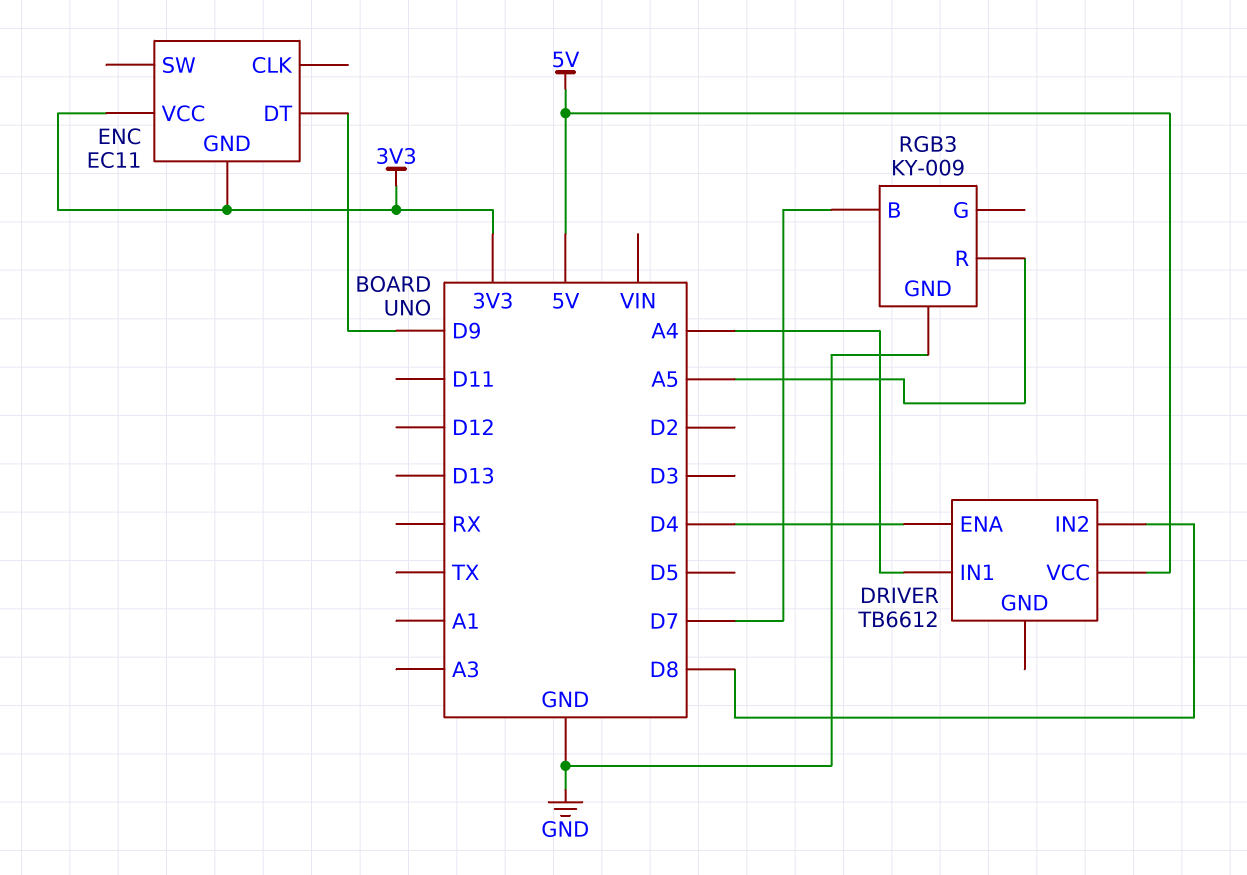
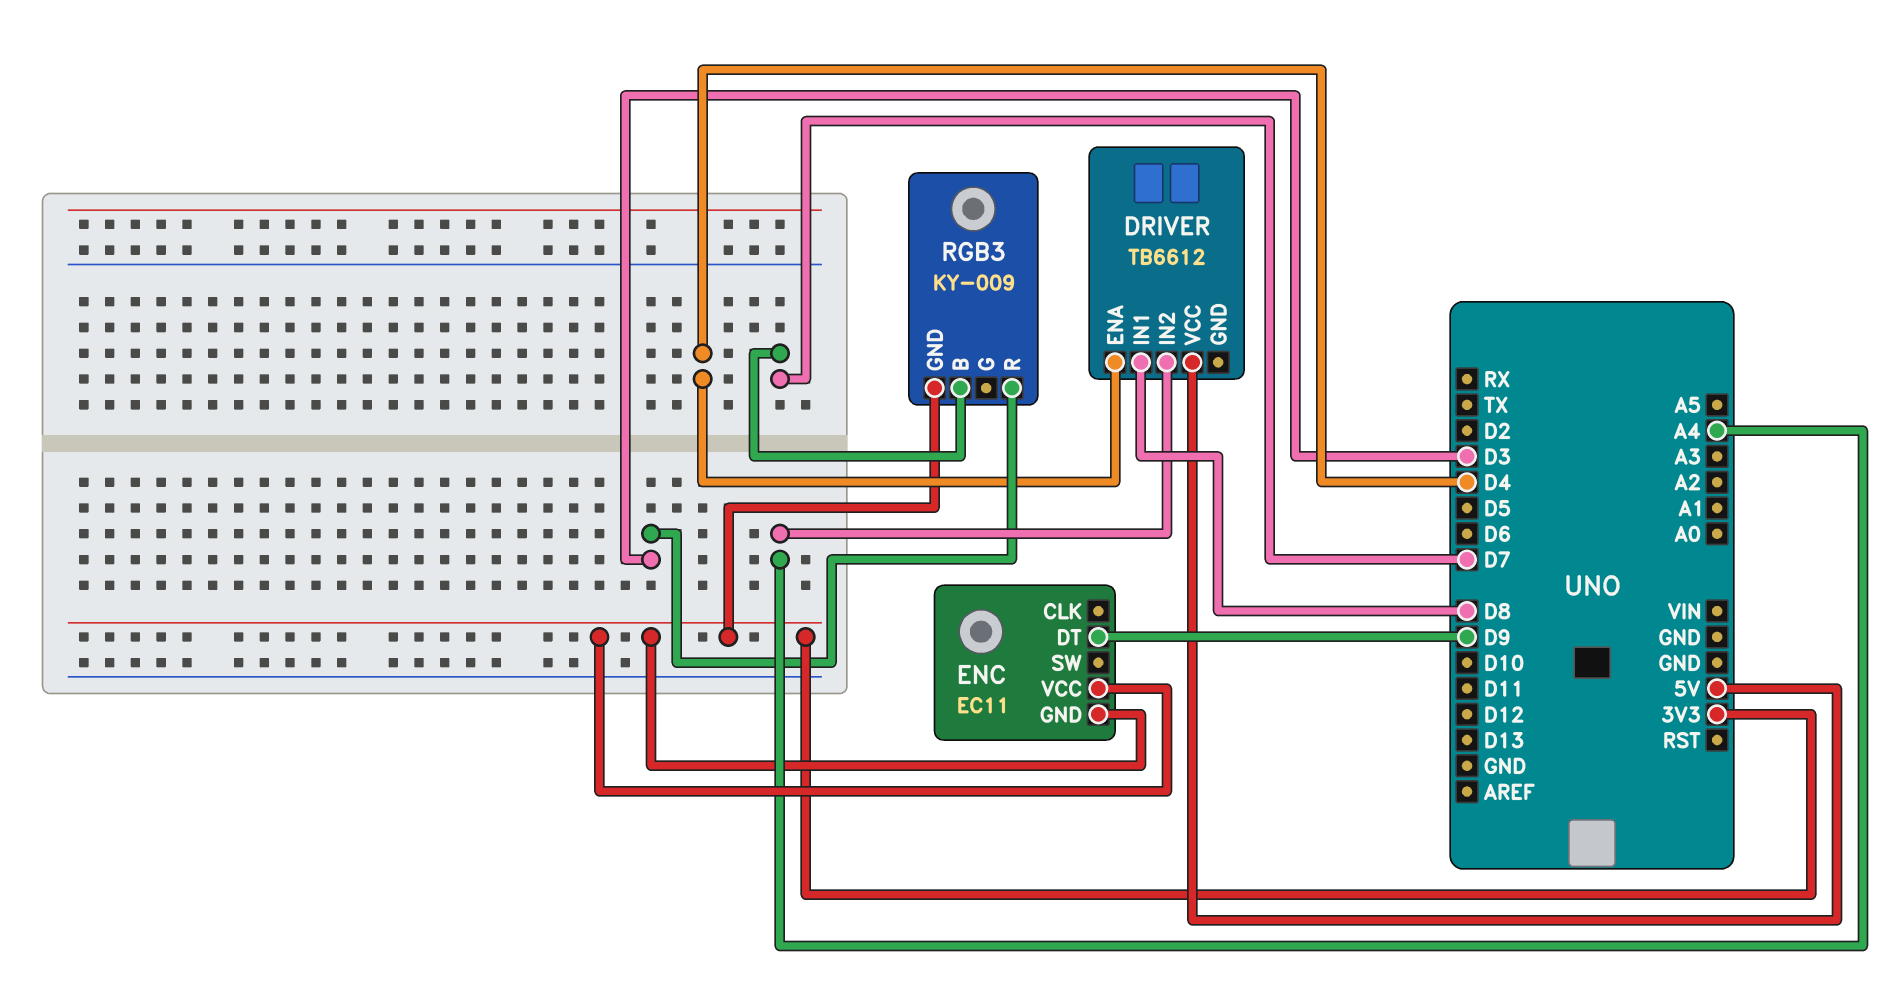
DRIVER pin IN1: A4 -> D8
DRIVER pin IN2: D8 -> A4
RGB3 pin GND: GND -> 3V3
RGB3 pin R: A5 -> D3

